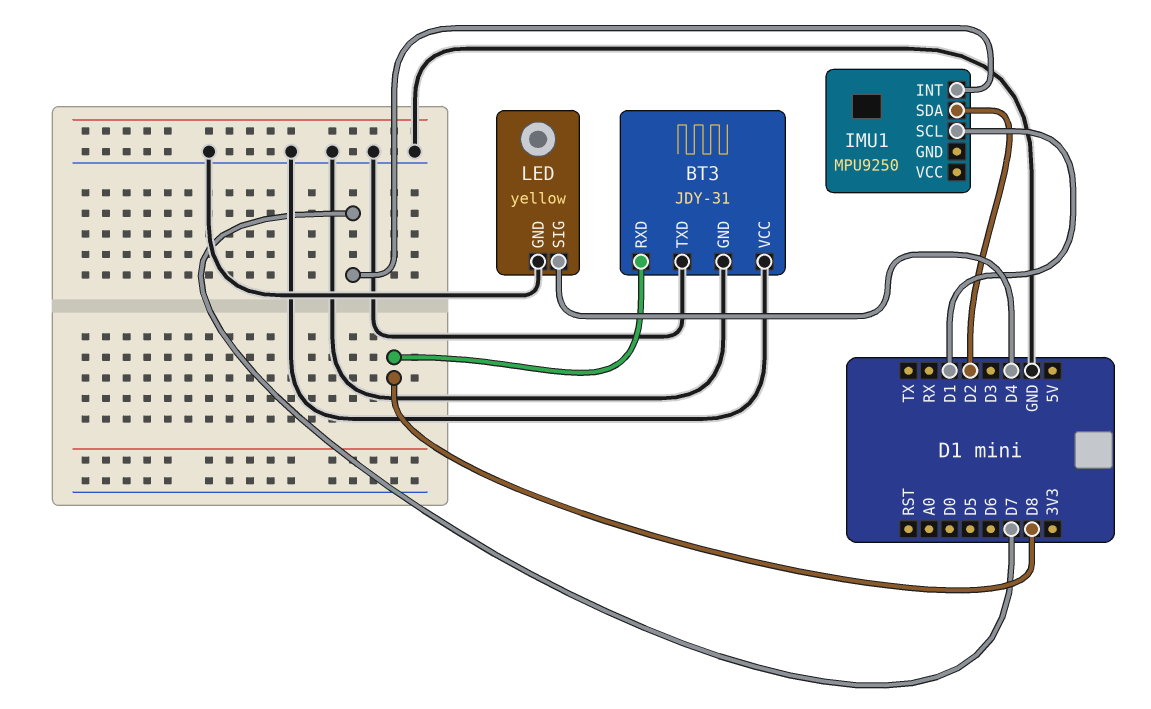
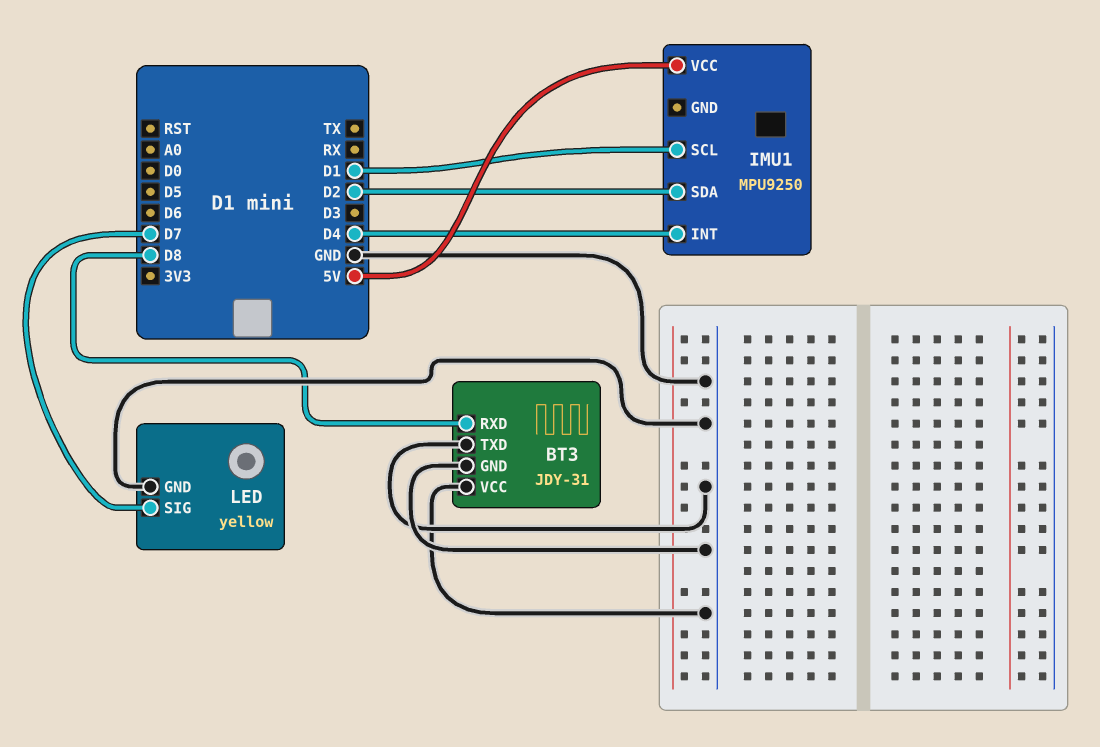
IMU1 pin INT: D7 -> D4
IMU1 pin VCC: none -> 5V
LED pin SIG: D4 -> D7

